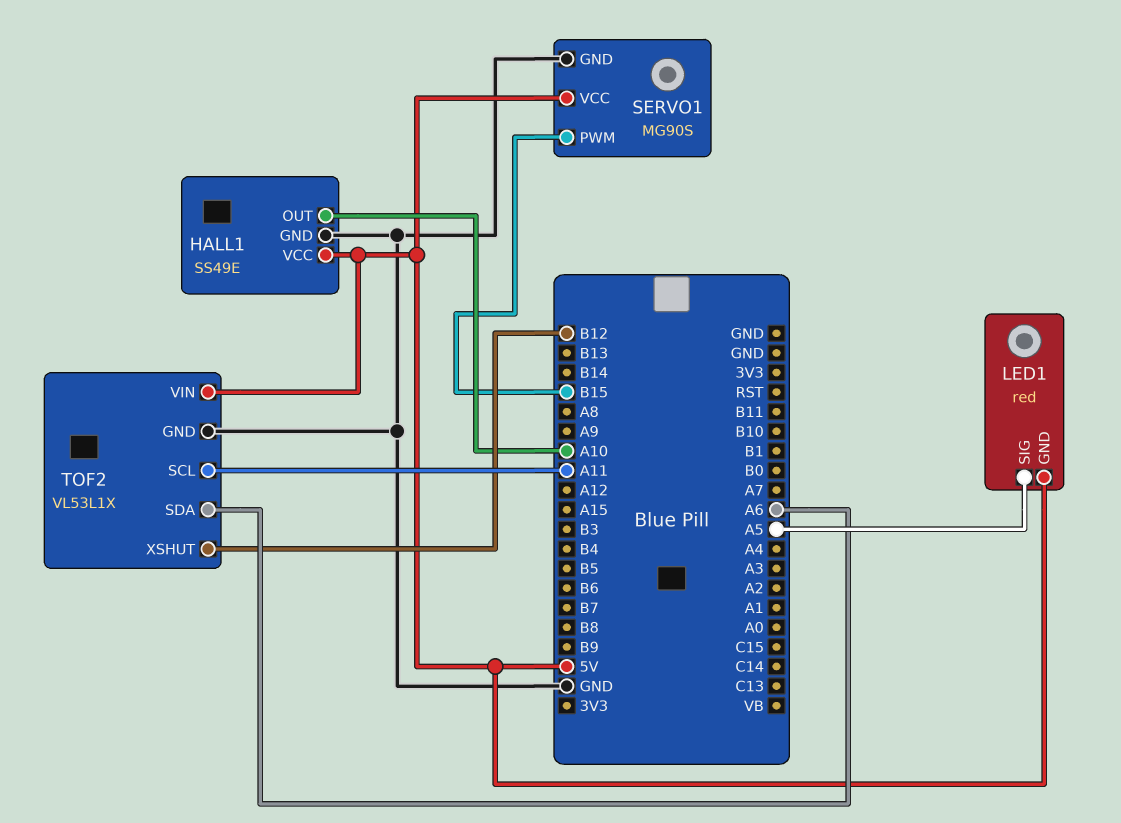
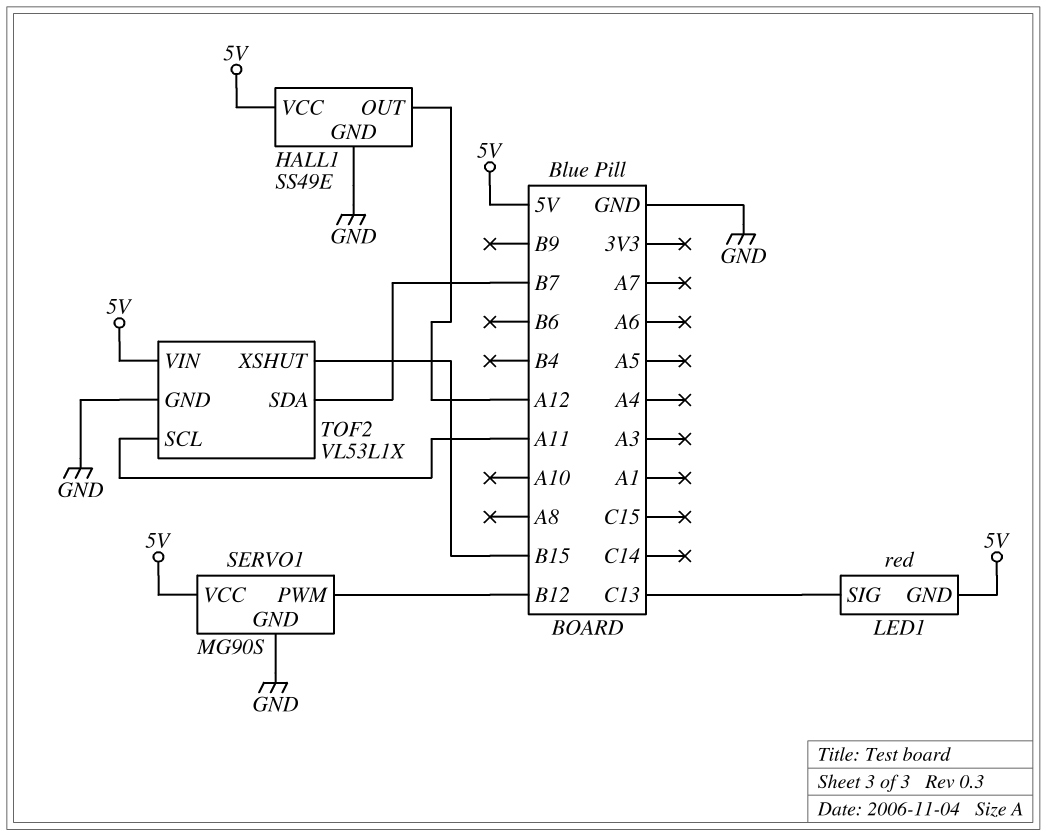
HALL1 pin OUT: A10 -> A12
LED1 pin SIG: A5 -> C13
SERVO1 pin PWM: B15 -> B12
TOF2 pin SDA: A6 -> B7
TOF2 pin XSHUT: B12 -> B15

